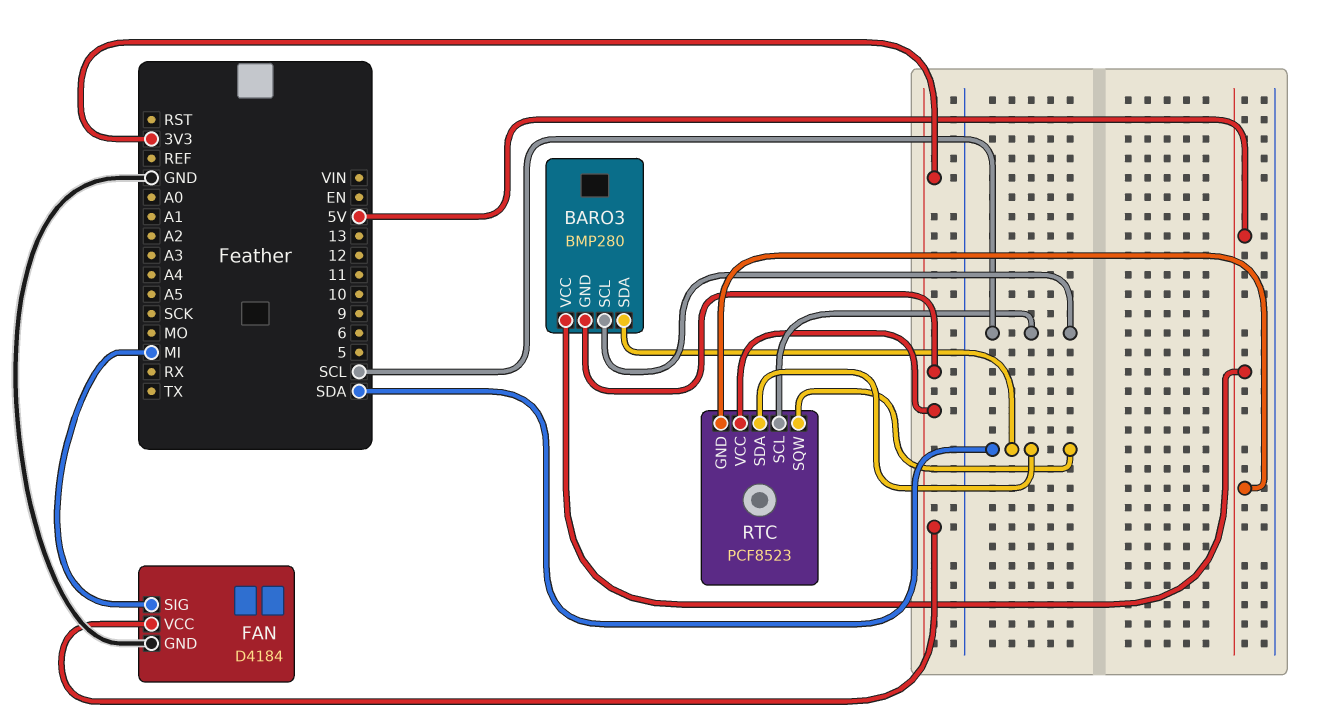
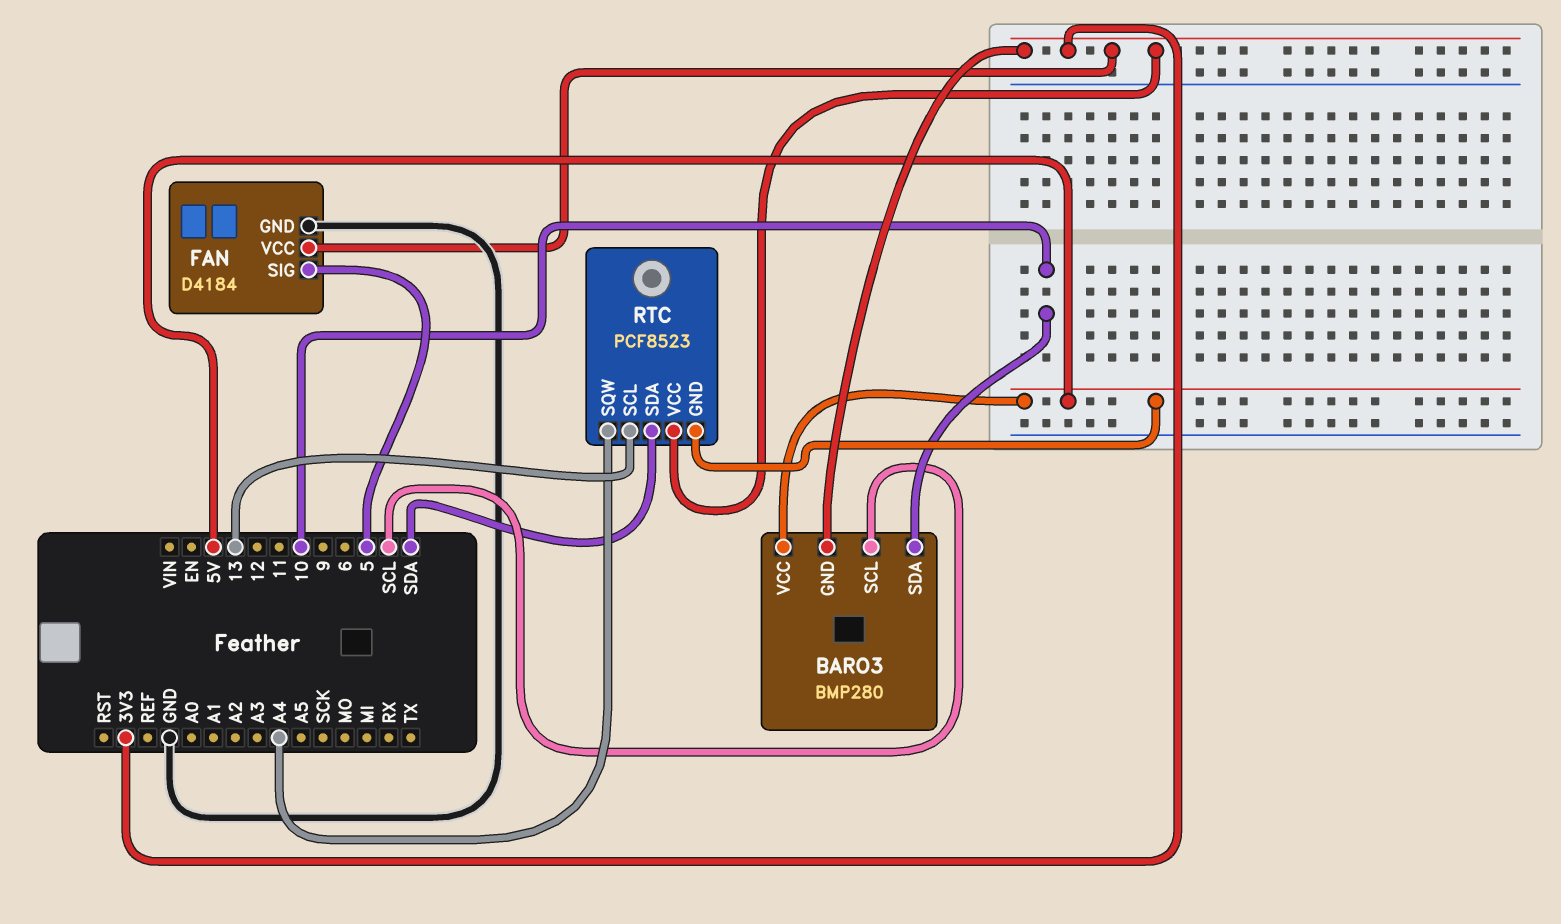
BARO3 pin SDA: SDA -> 10
FAN pin SIG: MI -> 5
RTC pin SCL: SCL -> 13
RTC pin SQW: SDA -> A4

